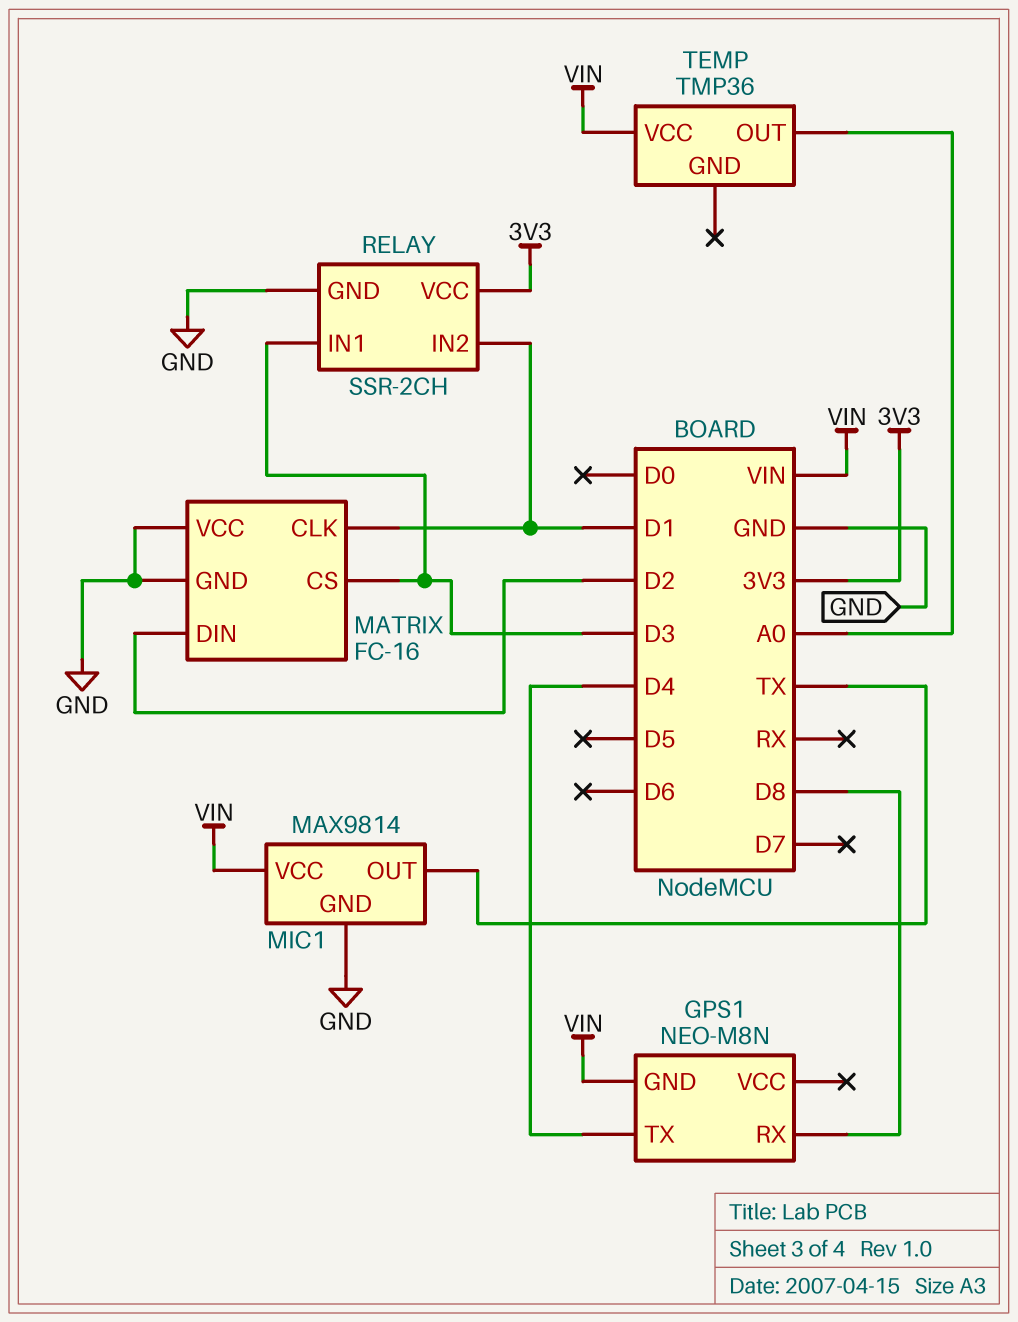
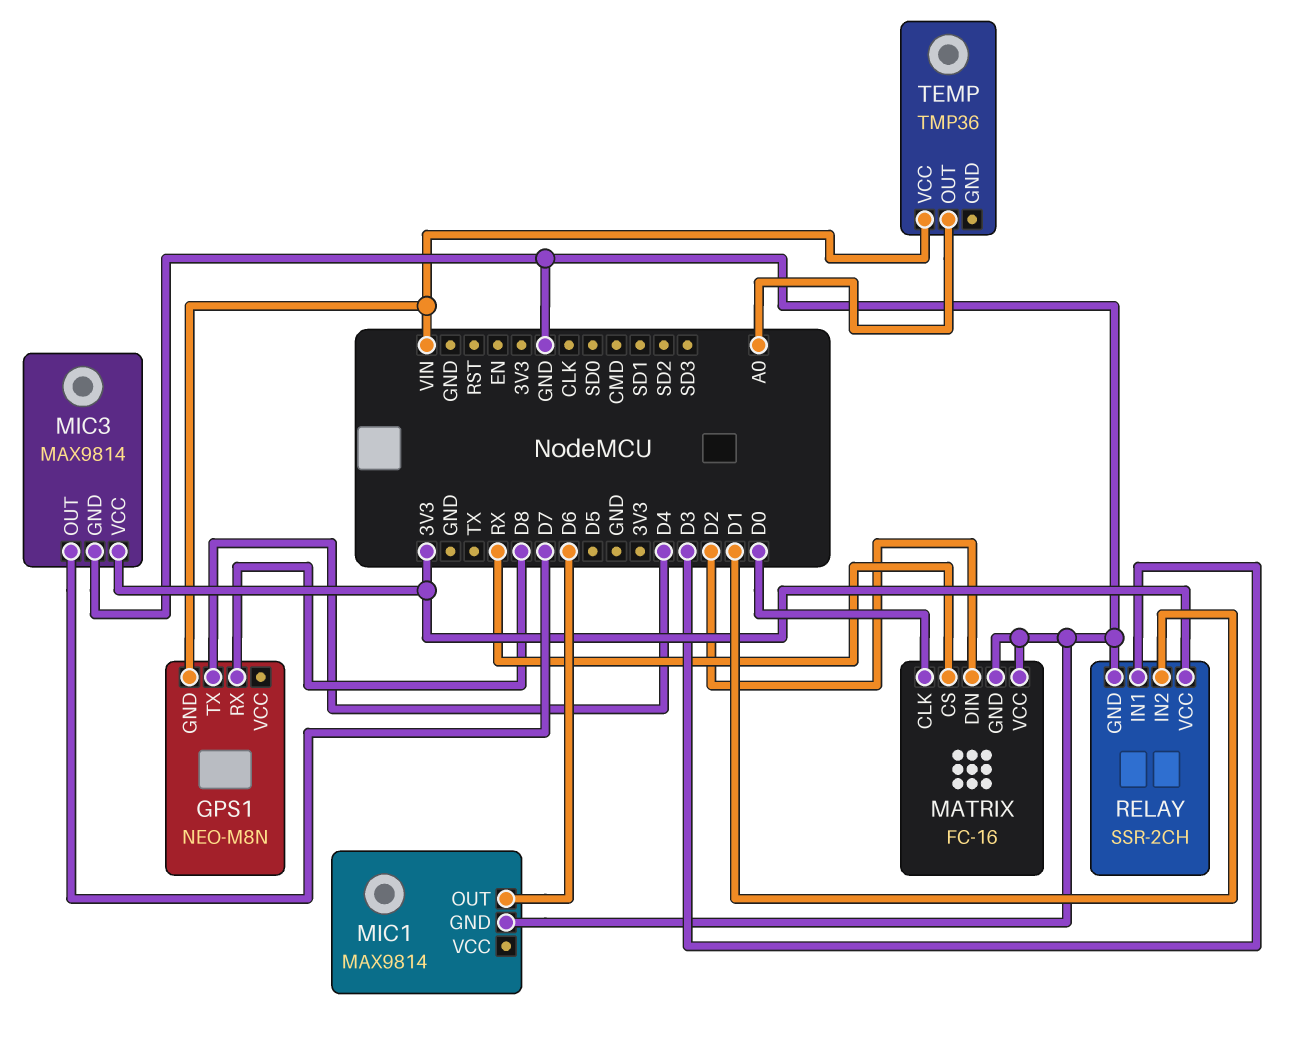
MATRIX pin CLK: D1 -> D0
MATRIX pin CS: D3 -> RX
MIC1 pin OUT: TX -> D6
MIC1 pin VCC: VIN -> none
MIC3: none -> MAX9814
MIC3 pin GND: none -> GND
MIC3 pin OUT: none -> D7
MIC3 pin VCC: none -> 3V3

